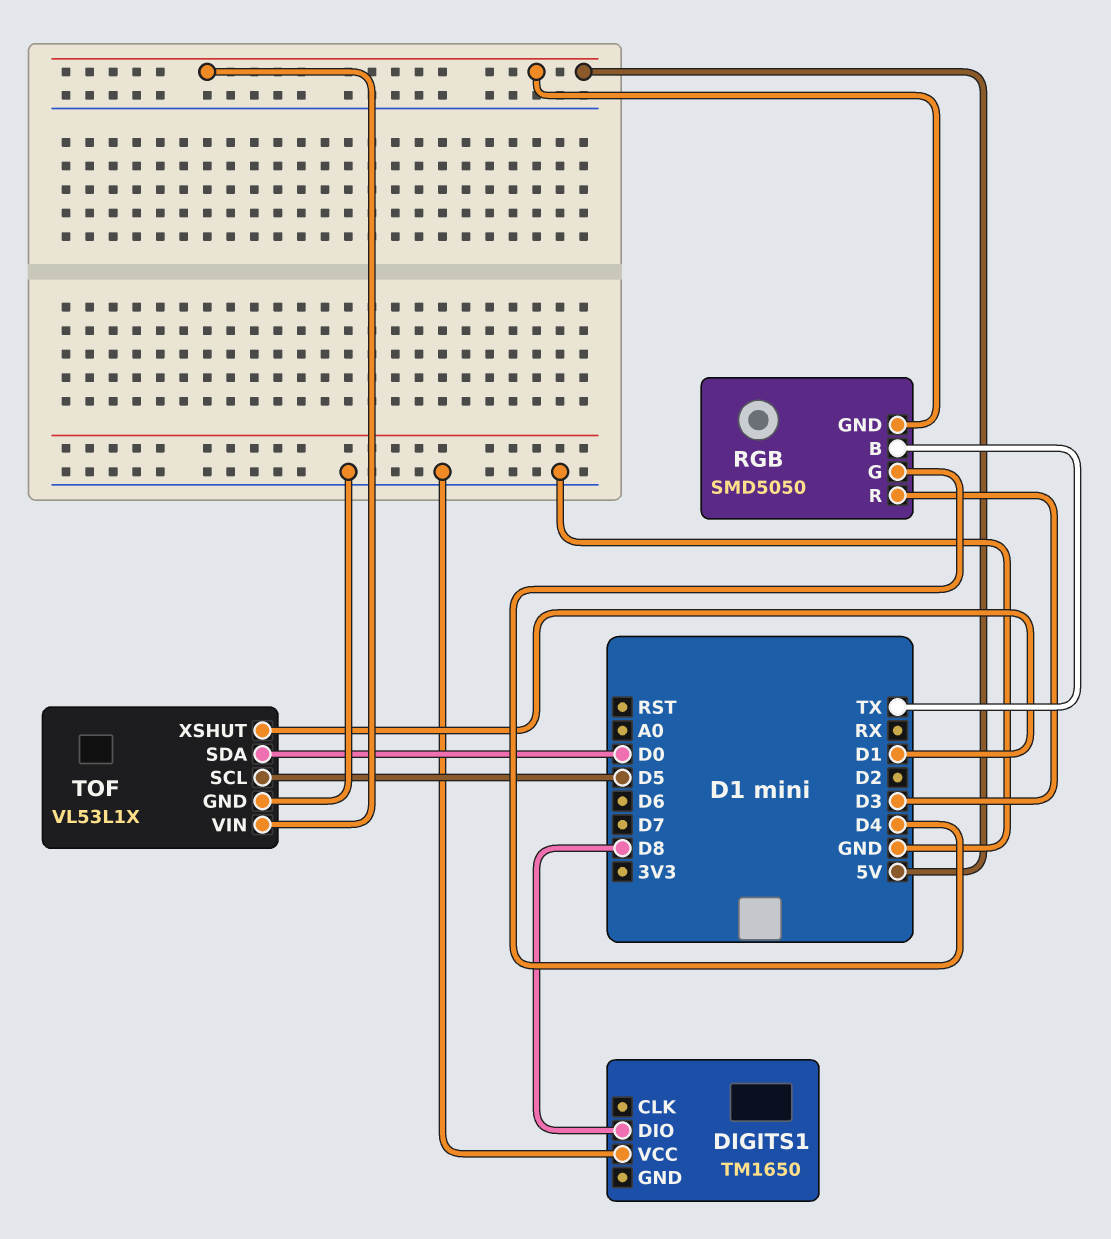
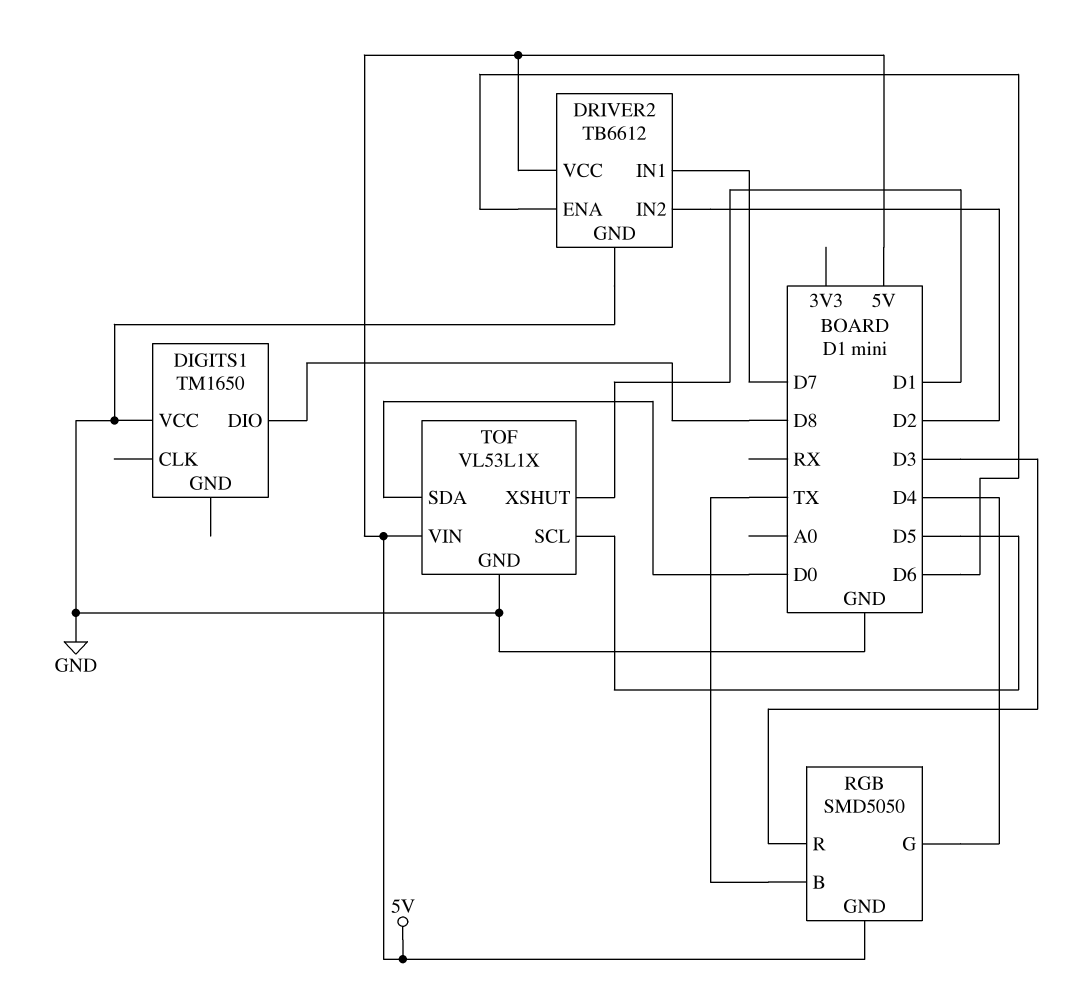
DRIVER2: none -> TB6612
DRIVER2 pin ENA: none -> D6
DRIVER2 pin GND: none -> GND
DRIVER2 pin IN1: none -> D7
DRIVER2 pin IN2: none -> D2
DRIVER2 pin VCC: none -> 5V

